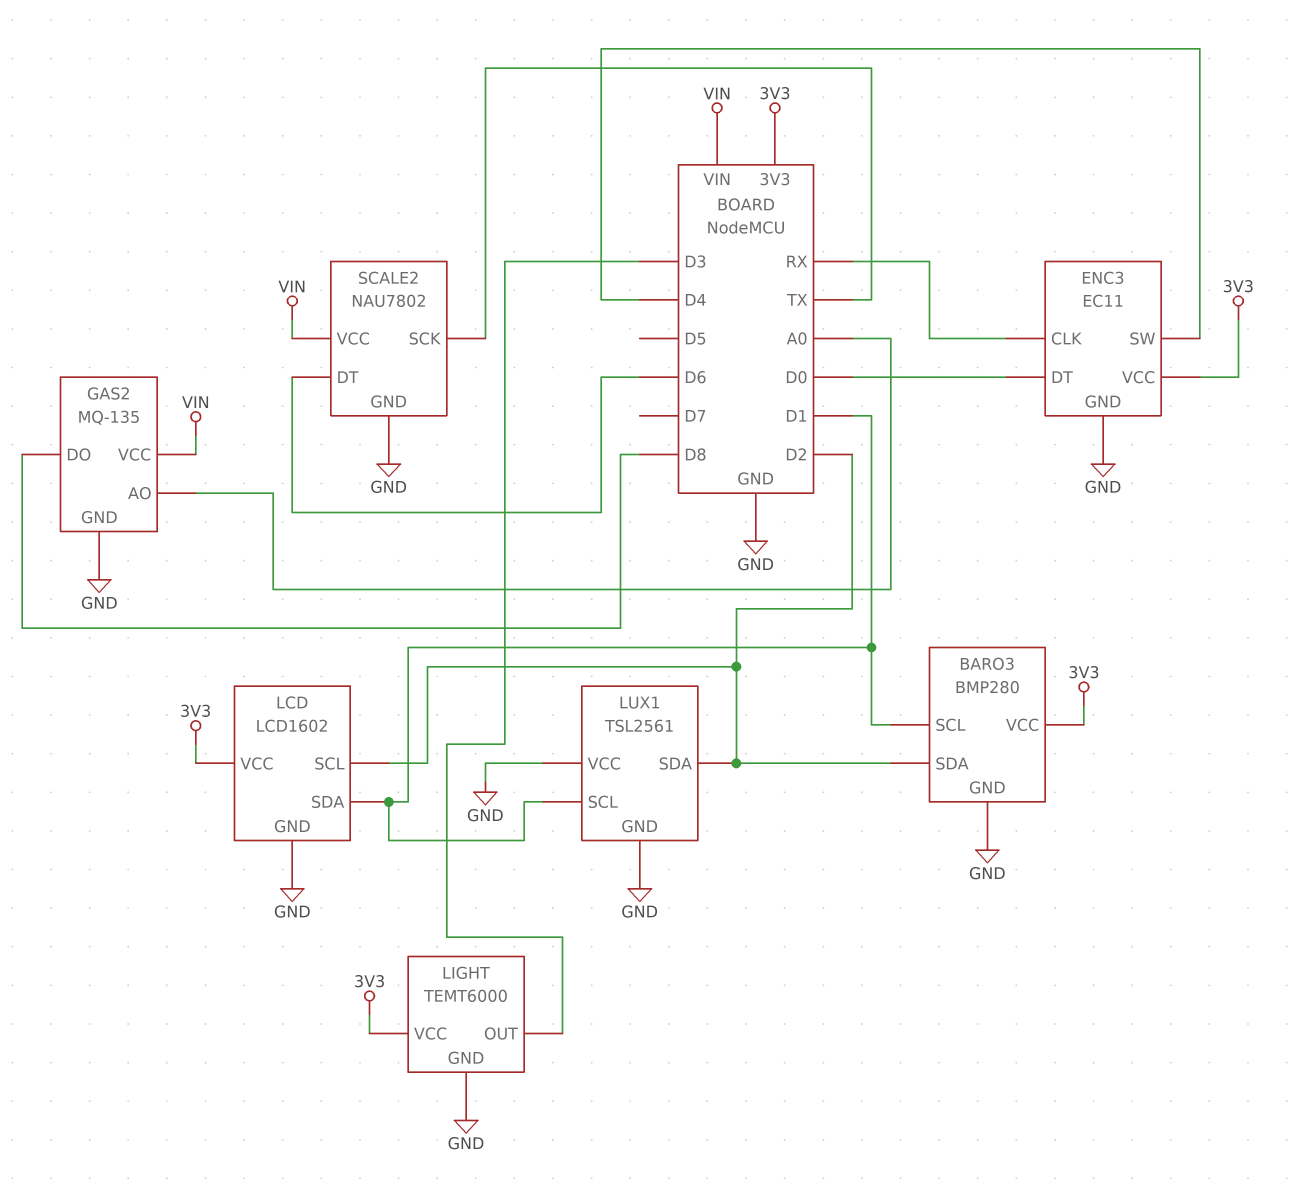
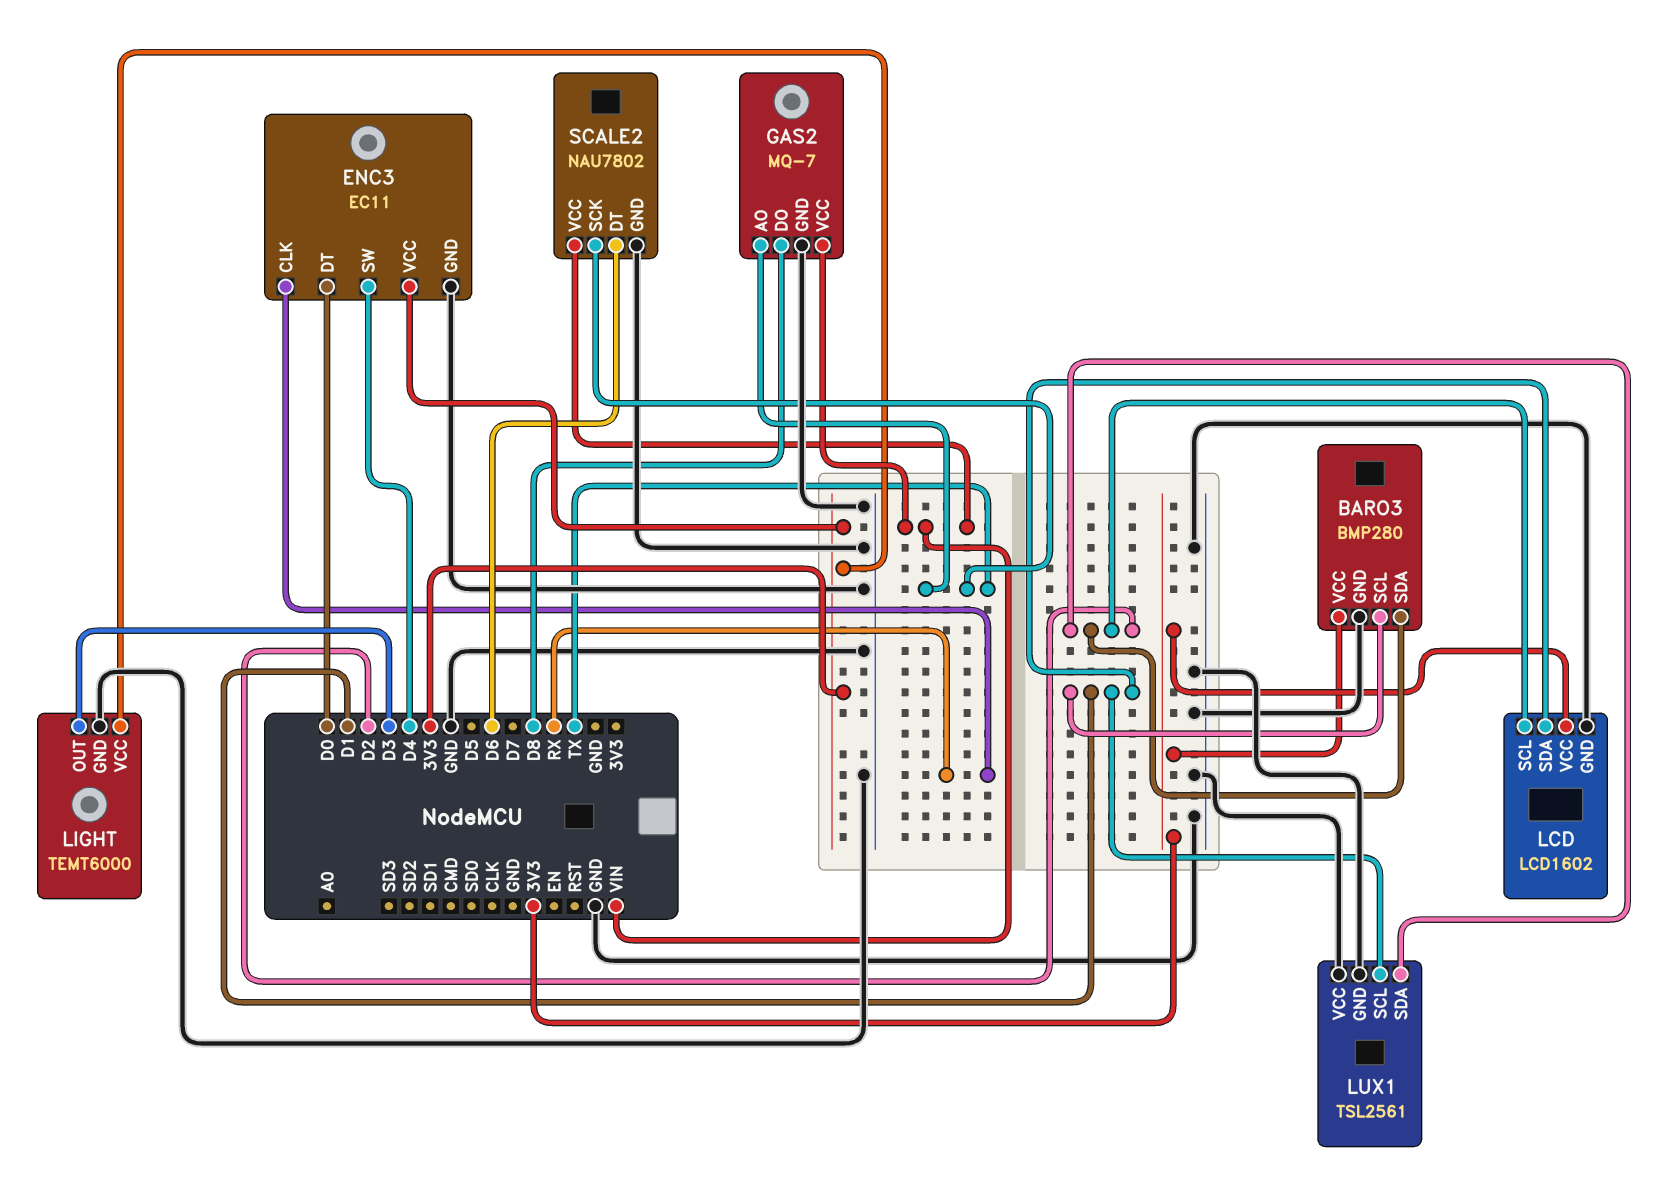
GAS2: MQ-135 -> MQ-7
GAS2 pin AO: A0 -> TX

